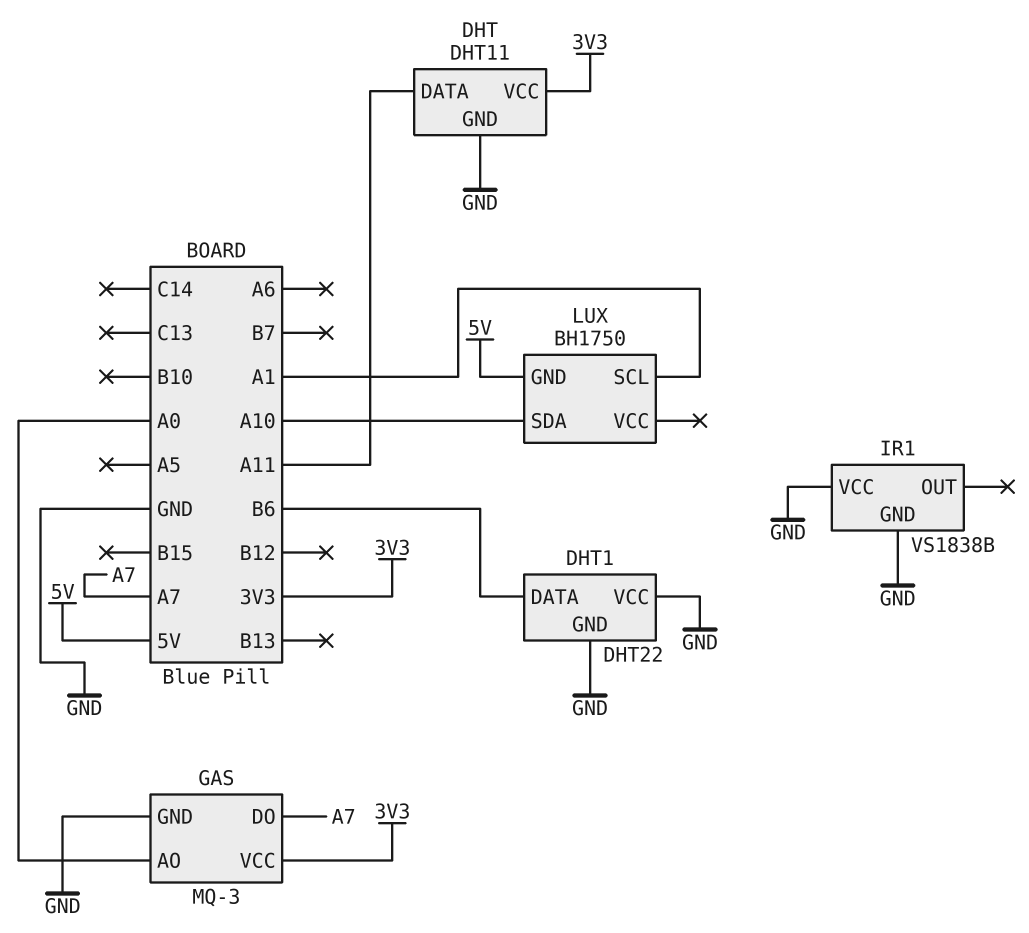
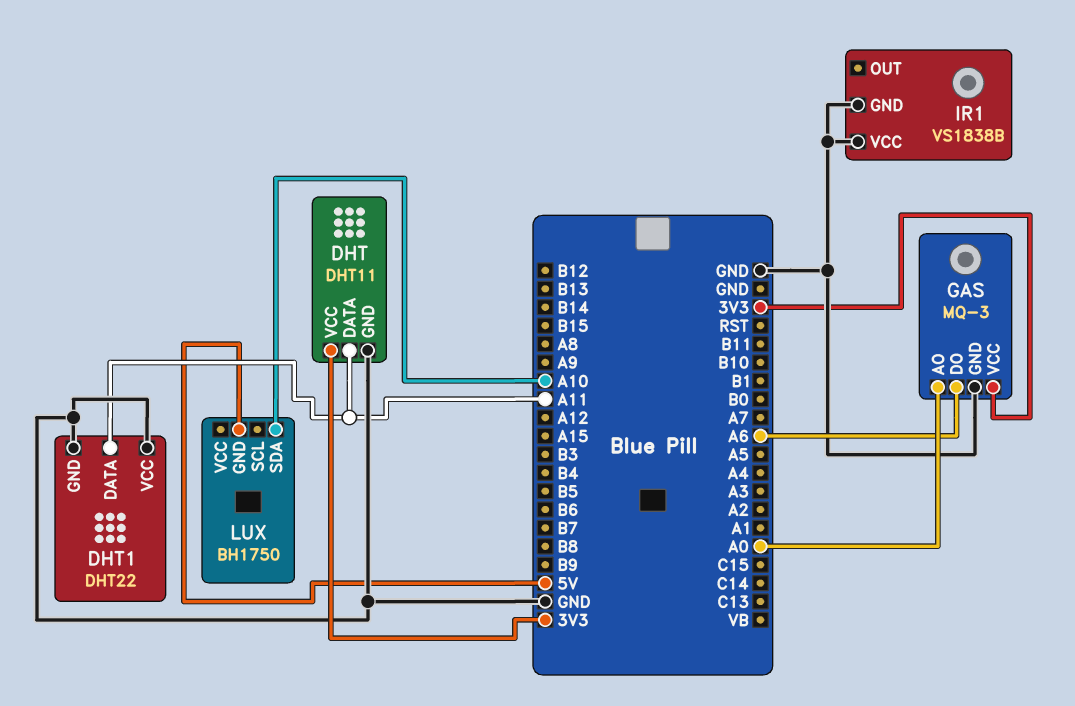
DHT1 pin DATA: B6 -> A11
GAS pin DO: A7 -> A6
LUX pin SCL: A1 -> none

